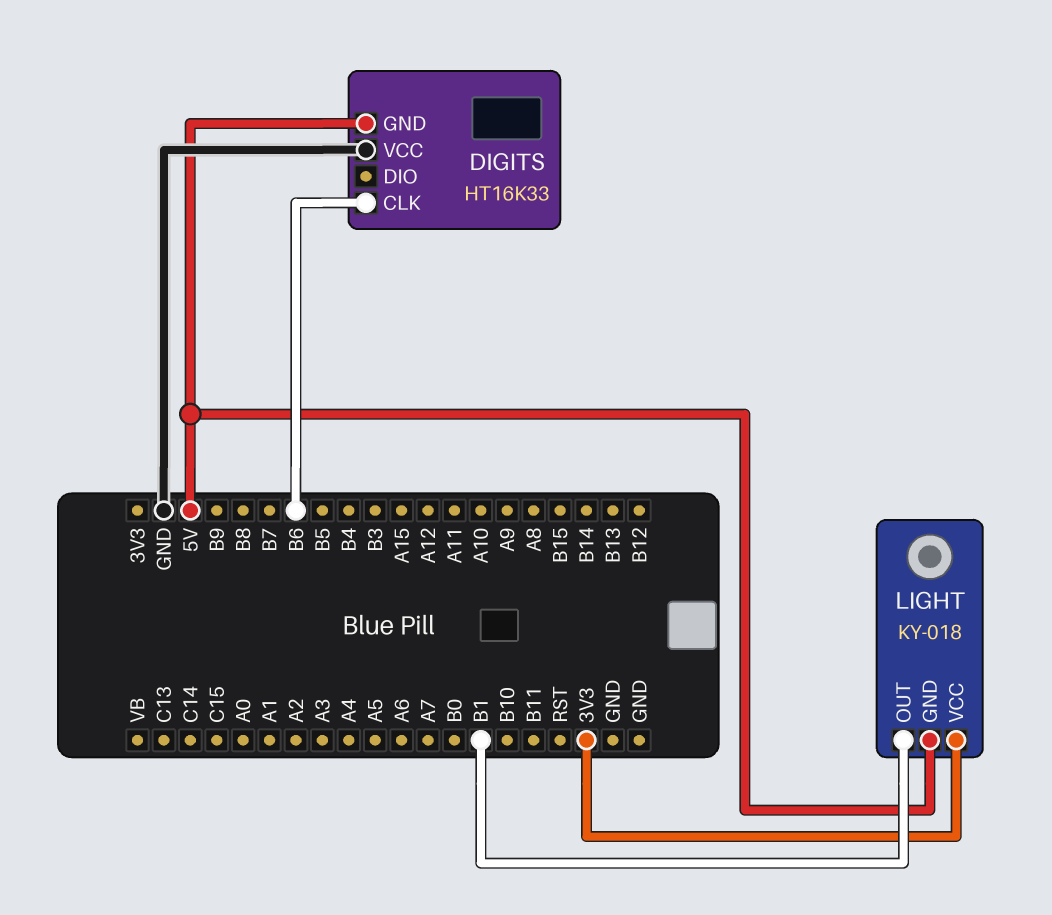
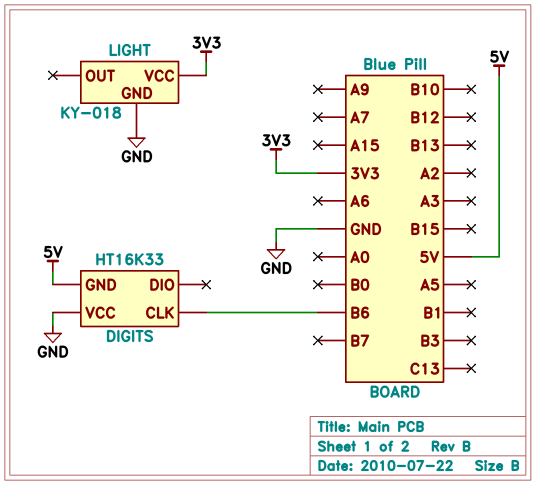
LIGHT pin GND: 5V -> GND
LIGHT pin OUT: B1 -> none

